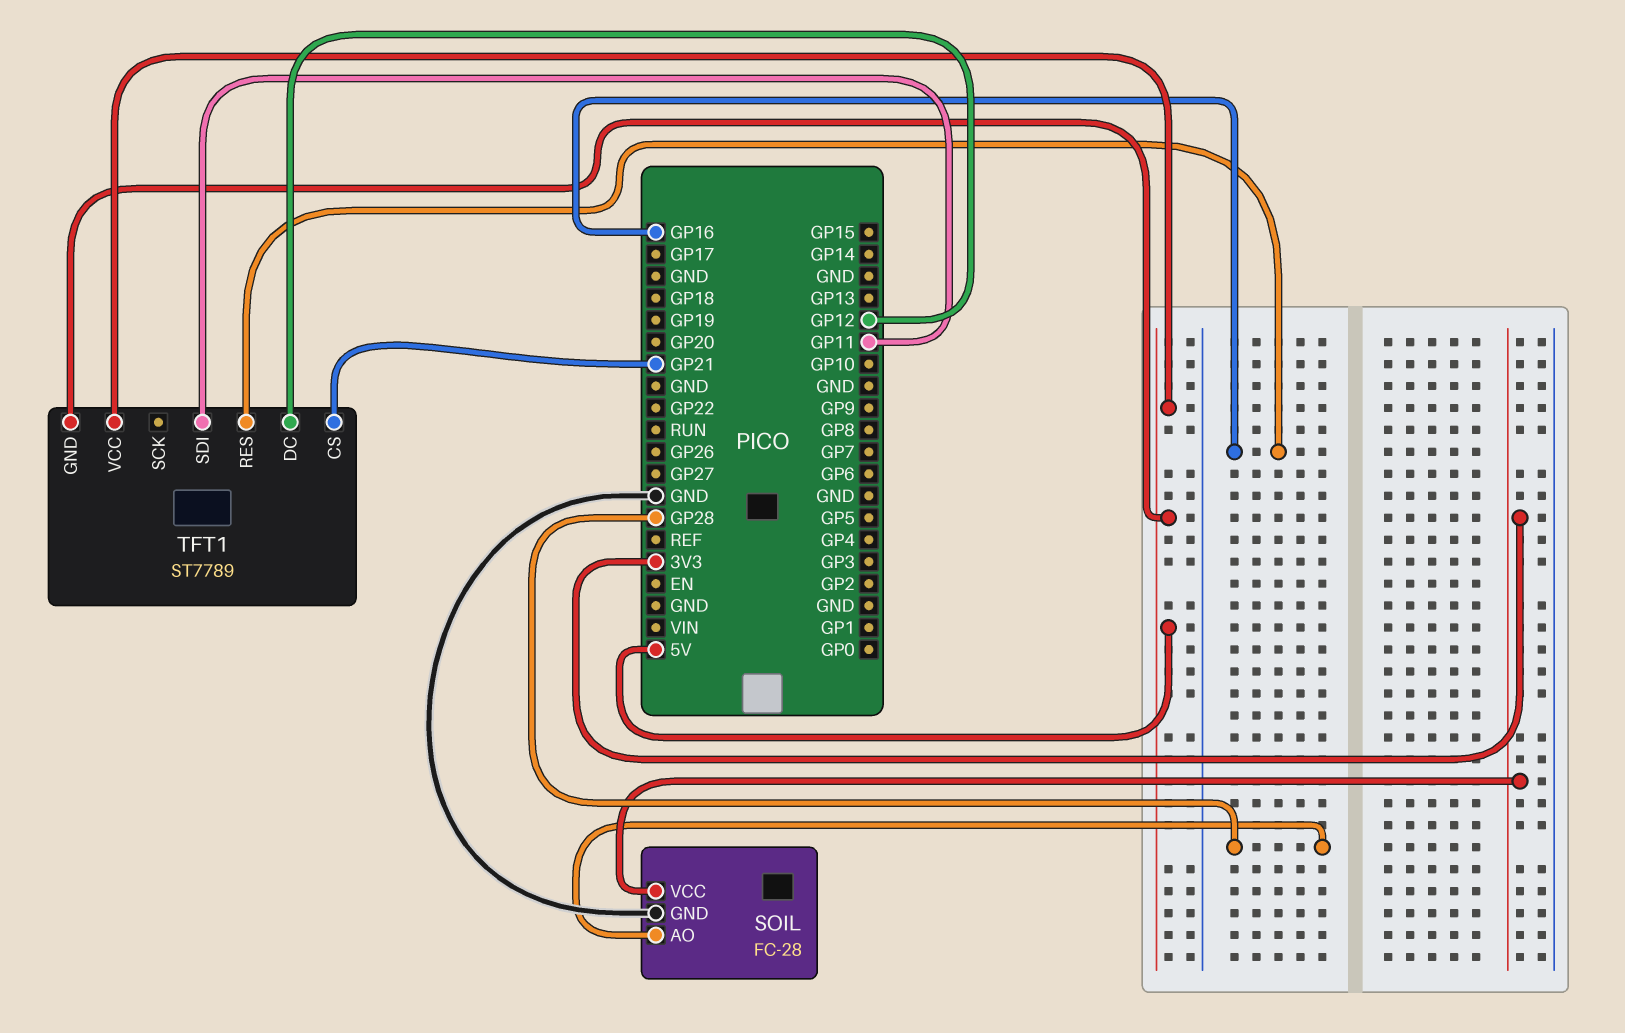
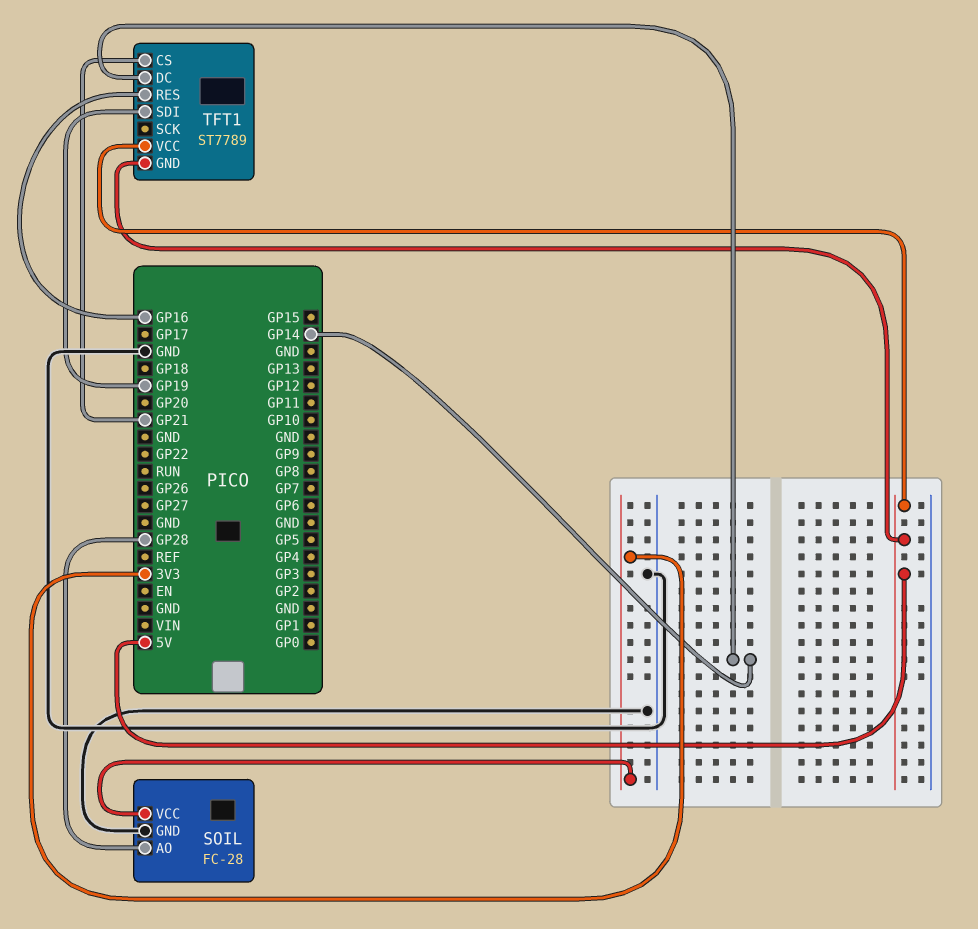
TFT1 pin DC: GP12 -> GP14
TFT1 pin SDI: GP11 -> GP19

